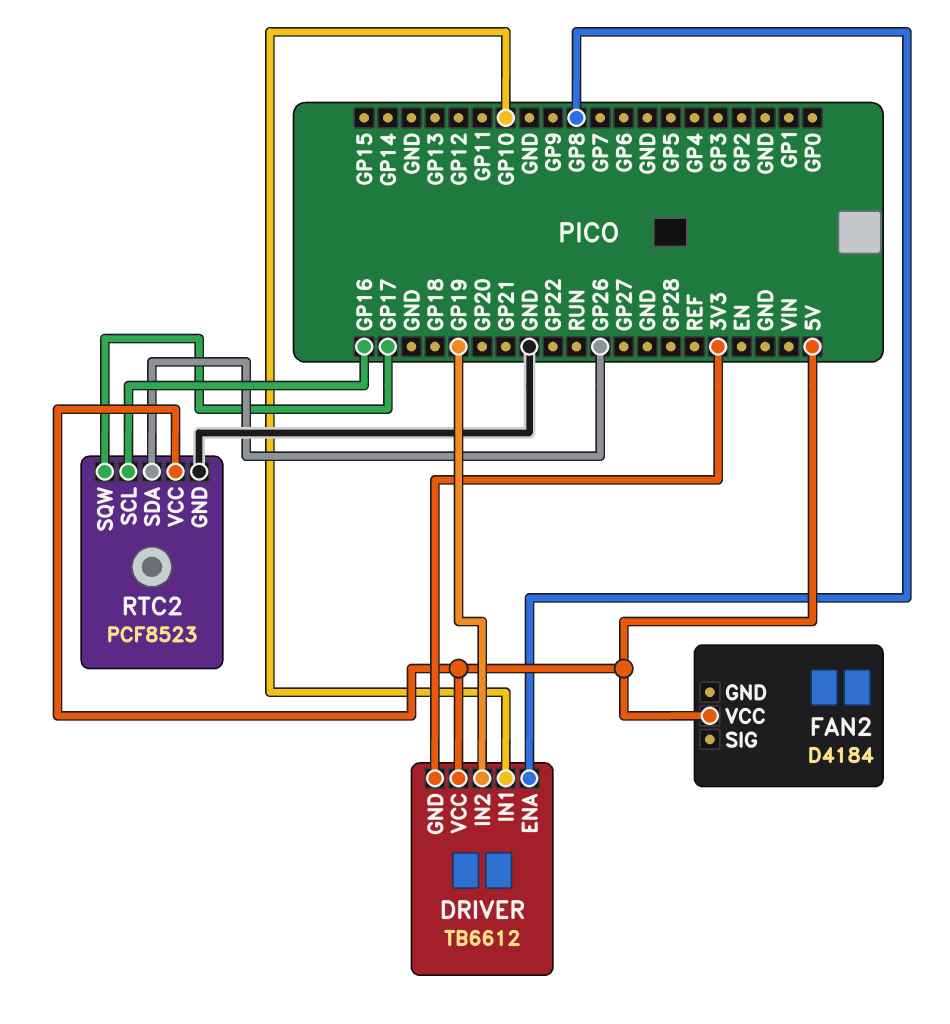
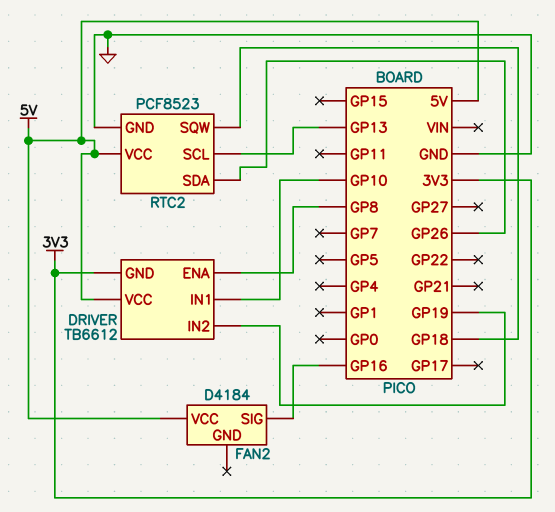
FAN2 pin SIG: none -> GP16
RTC2 pin SCL: GP16 -> GP13
RTC2 pin SQW: GP17 -> GP18

